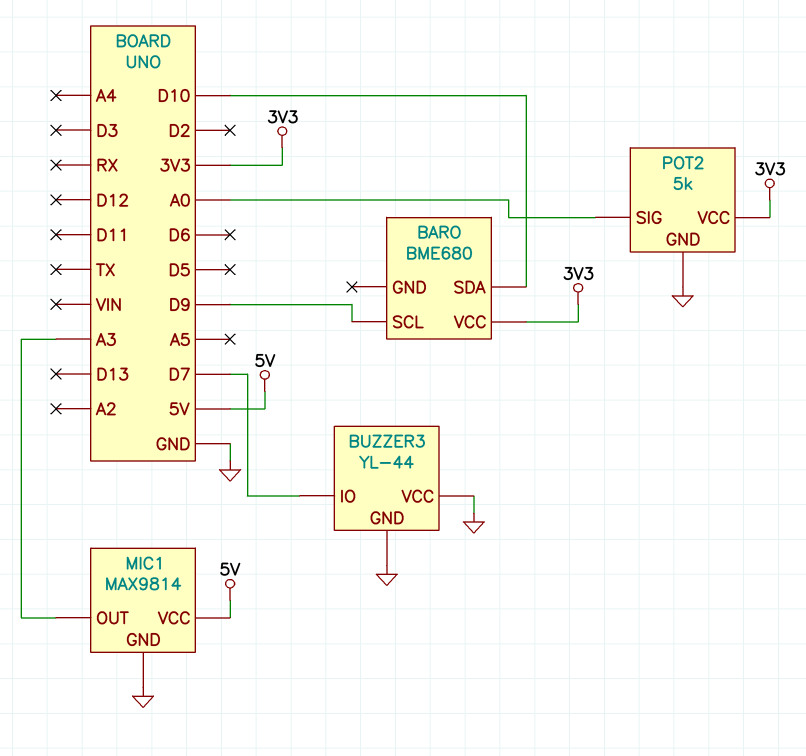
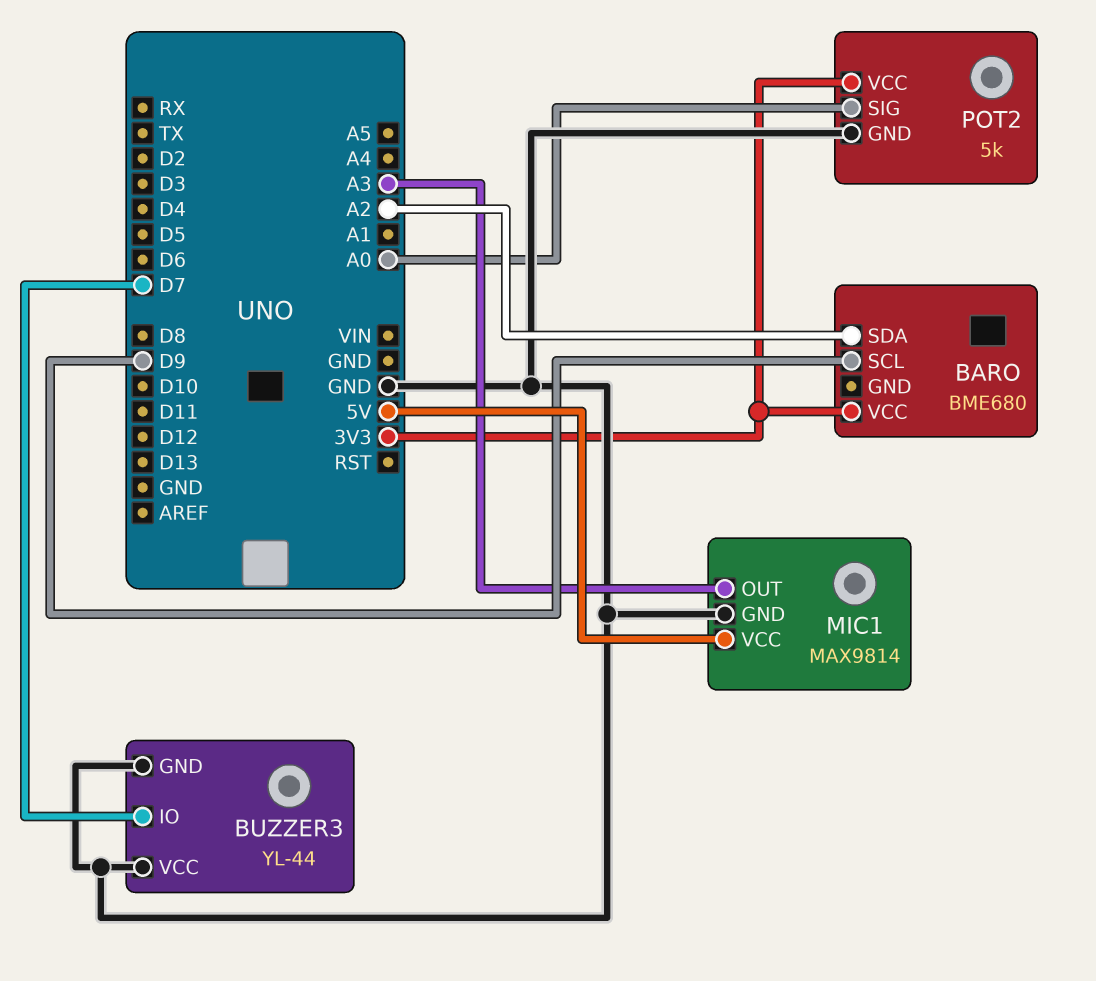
BARO pin SDA: D10 -> A2

